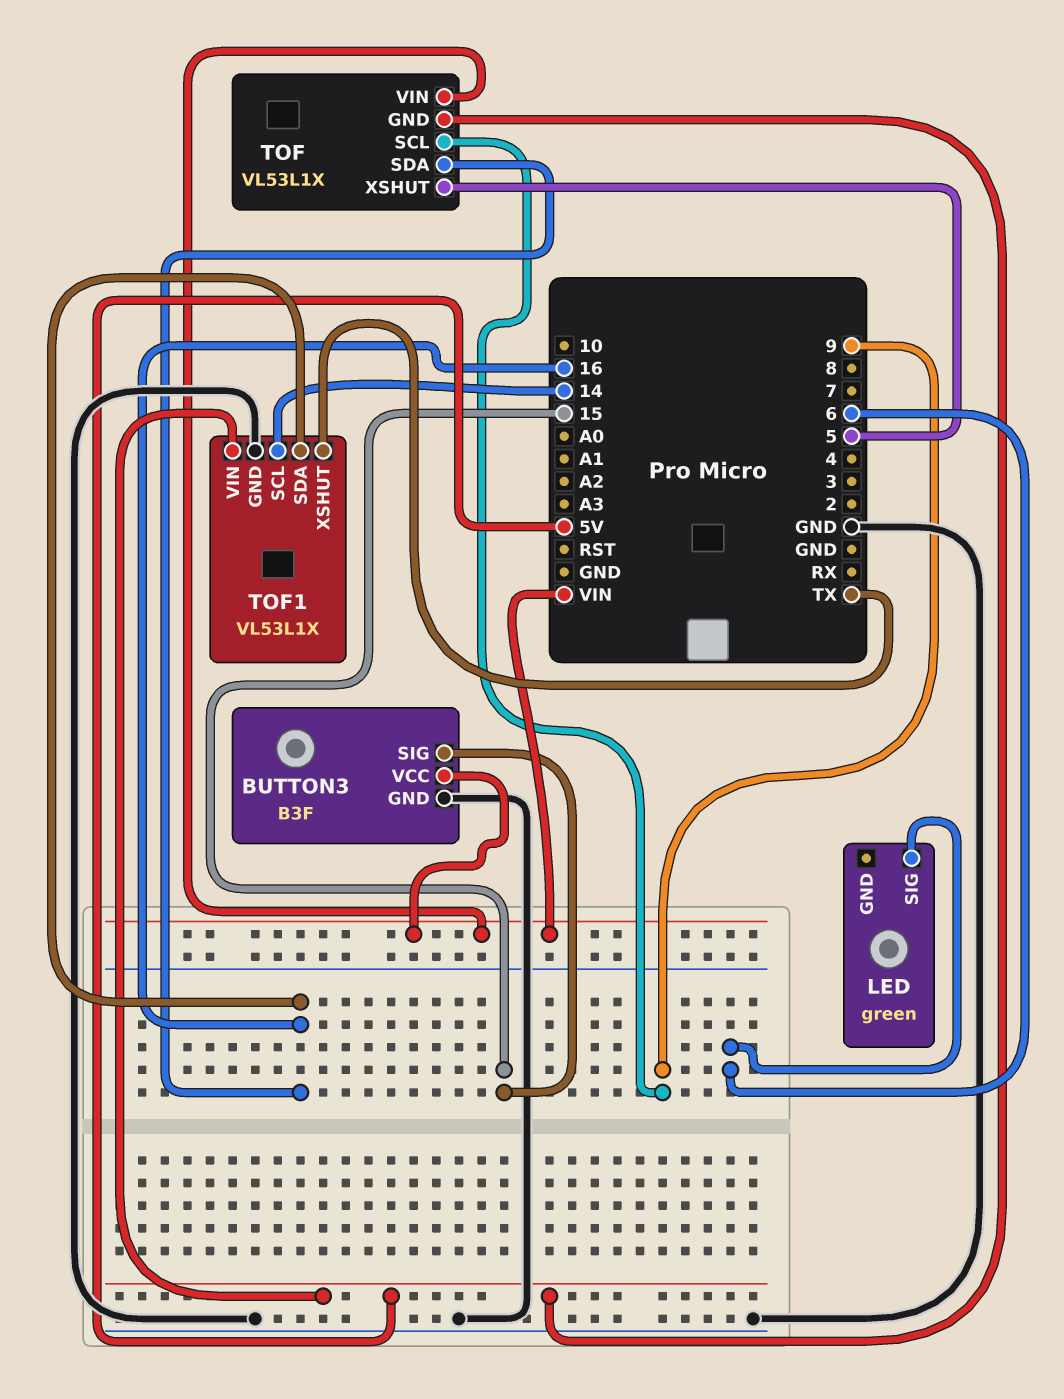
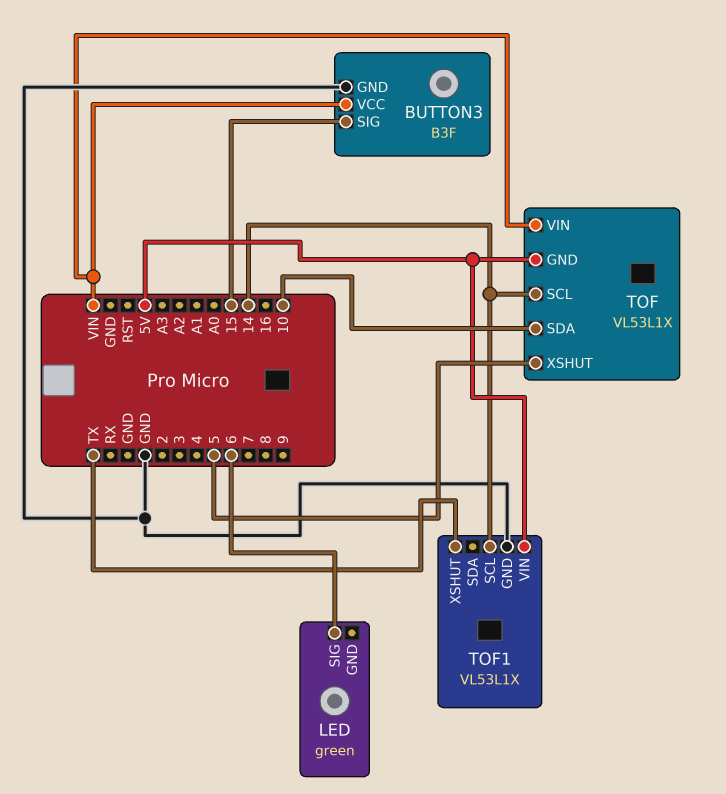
TOF pin SCL: 9 -> 14
TOF pin SDA: 16 -> 10
TOF1 pin SDA: 16 -> none

